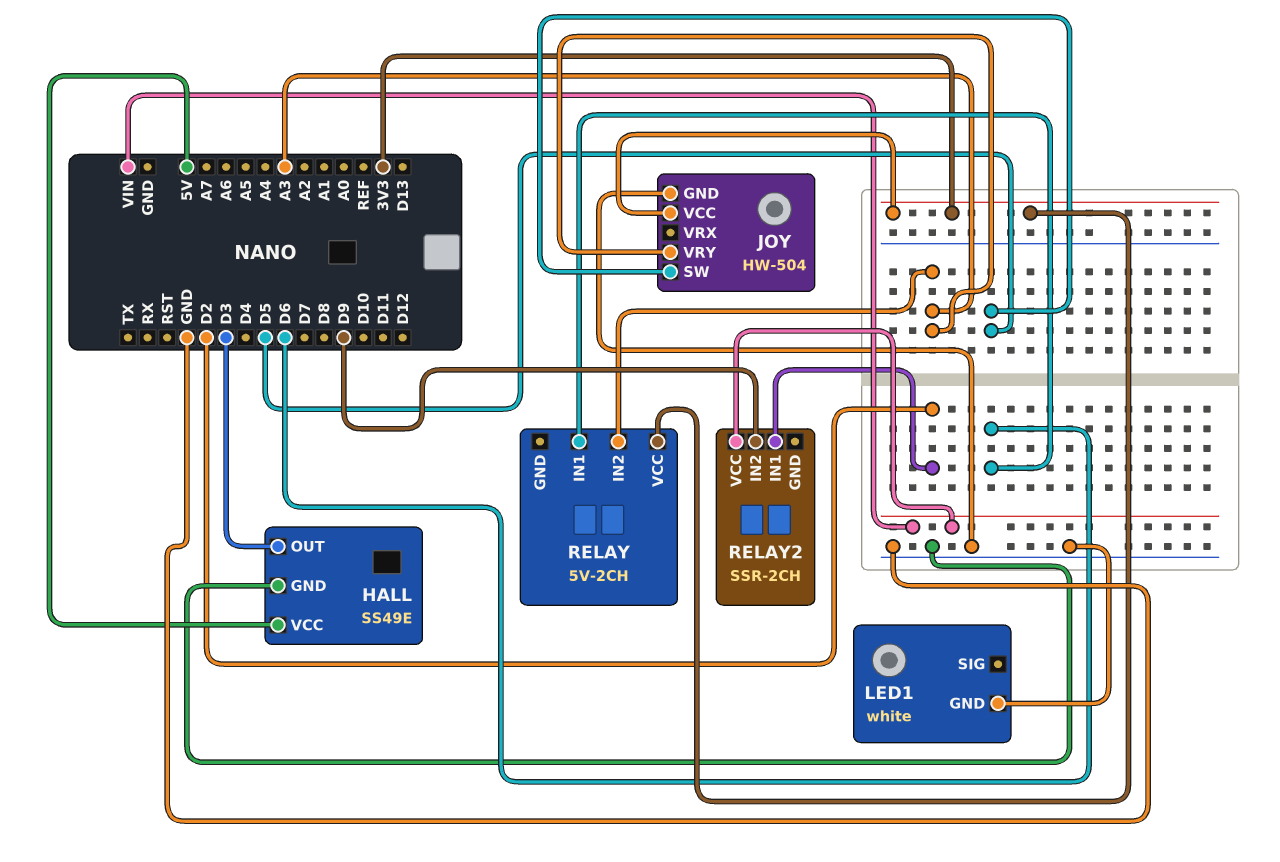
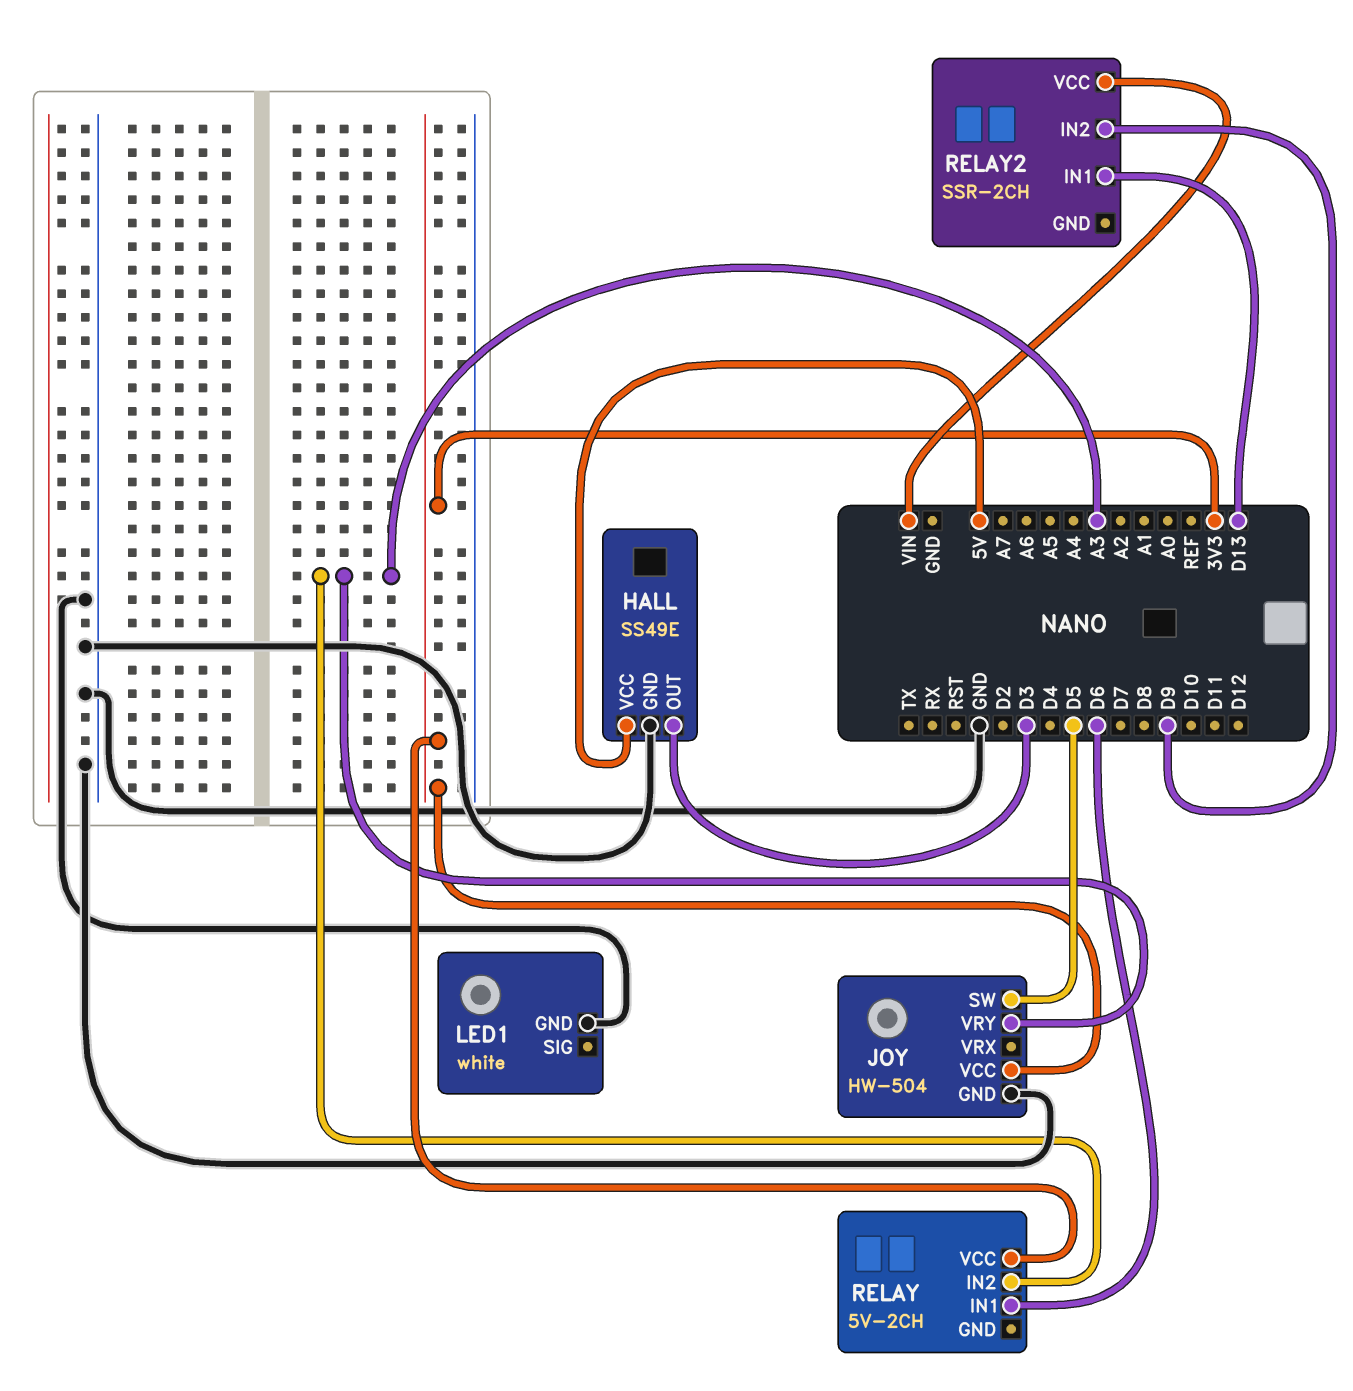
RELAY2 pin IN1: D2 -> D13

